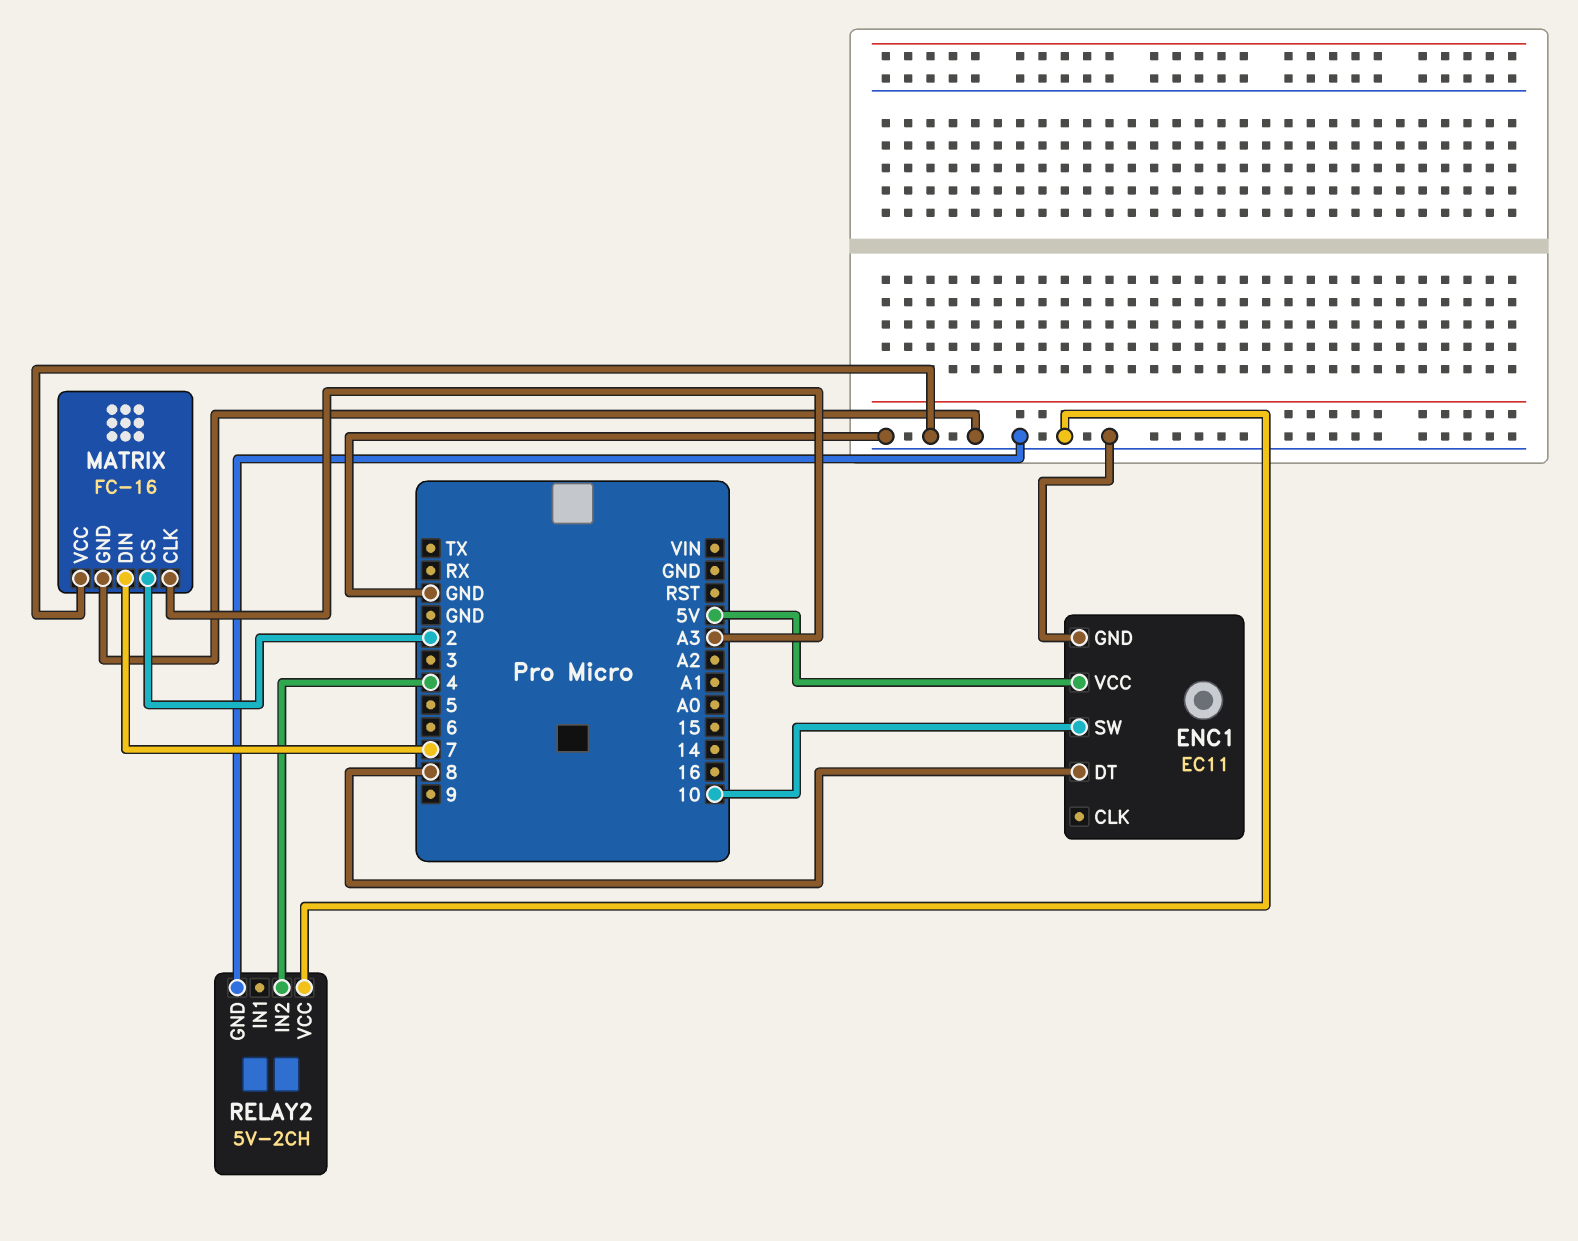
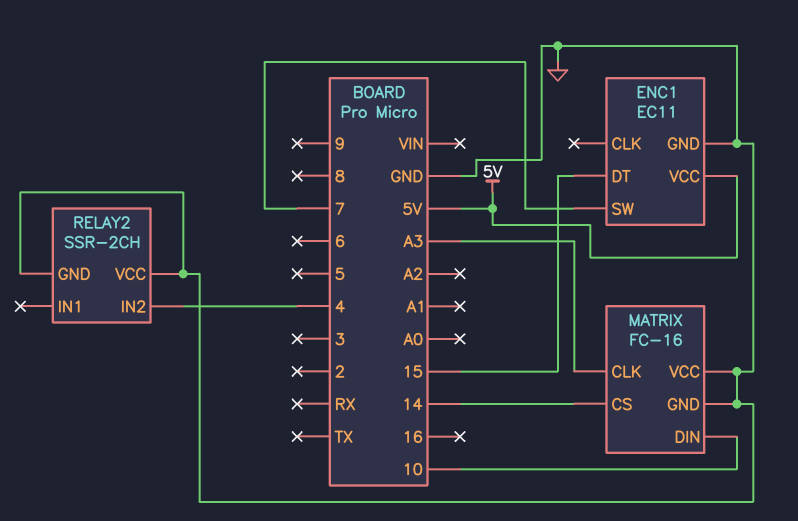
ENC1 pin DT: 8 -> 15
ENC1 pin SW: 10 -> 7
MATRIX pin CS: 2 -> 14
MATRIX pin DIN: 7 -> 10
RELAY2: 5V-2CH -> SSR-2CH

